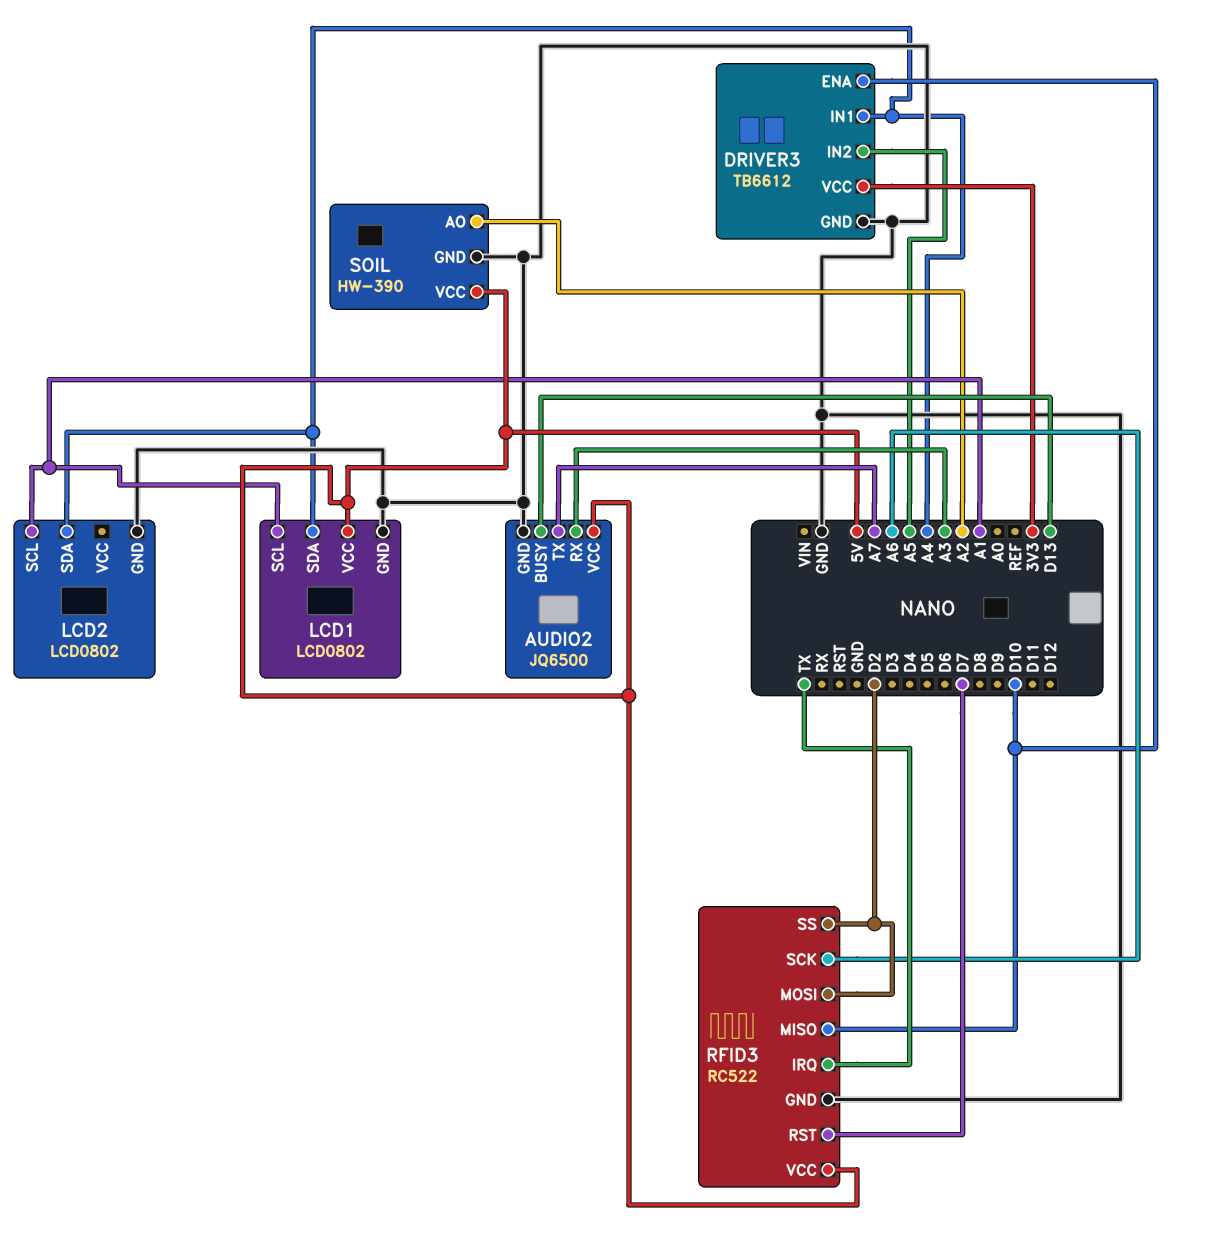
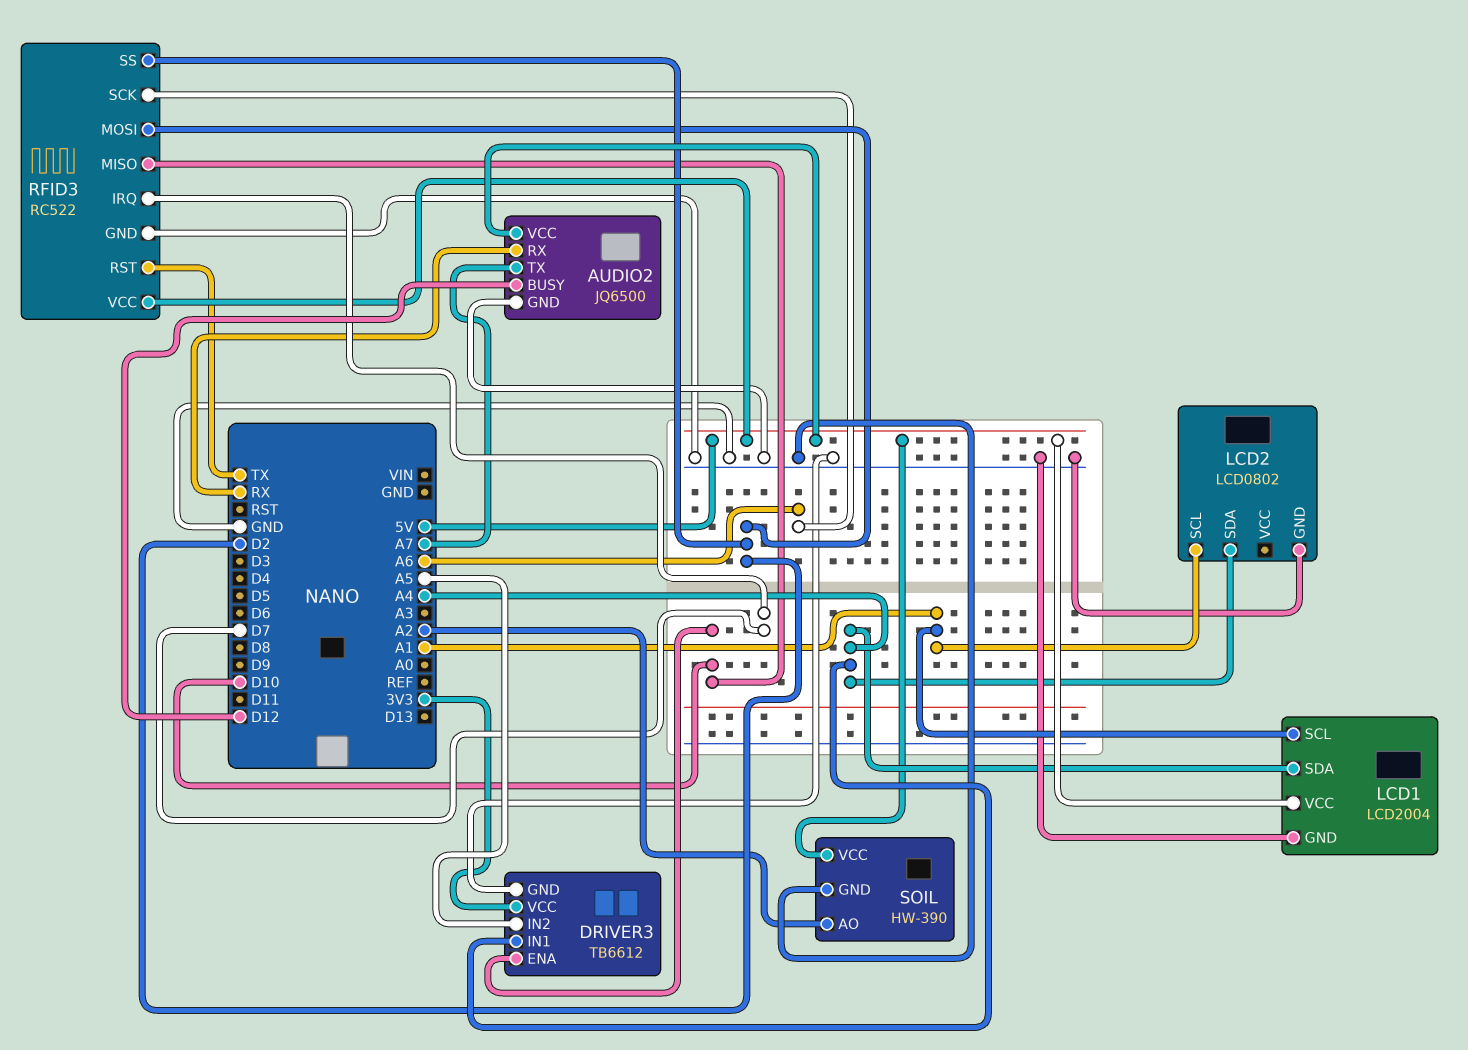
AUDIO2 pin BUSY: D13 -> D12
AUDIO2 pin RX: A3 -> RX
LCD1: LCD0802 -> LCD2004
RFID3 pin IRQ: TX -> D7
RFID3 pin RST: D7 -> TX

